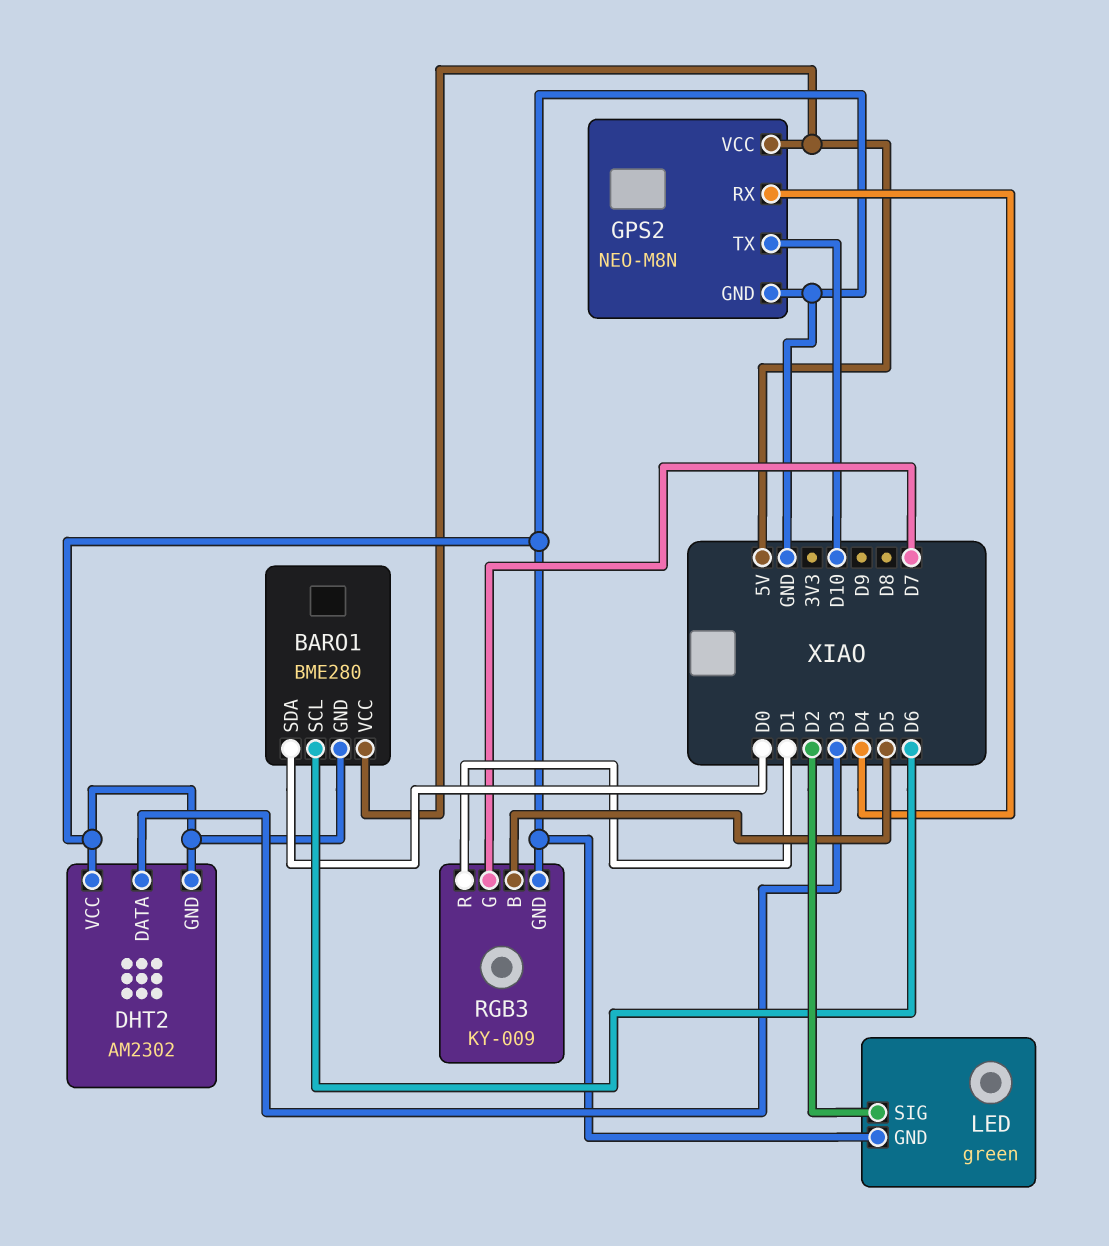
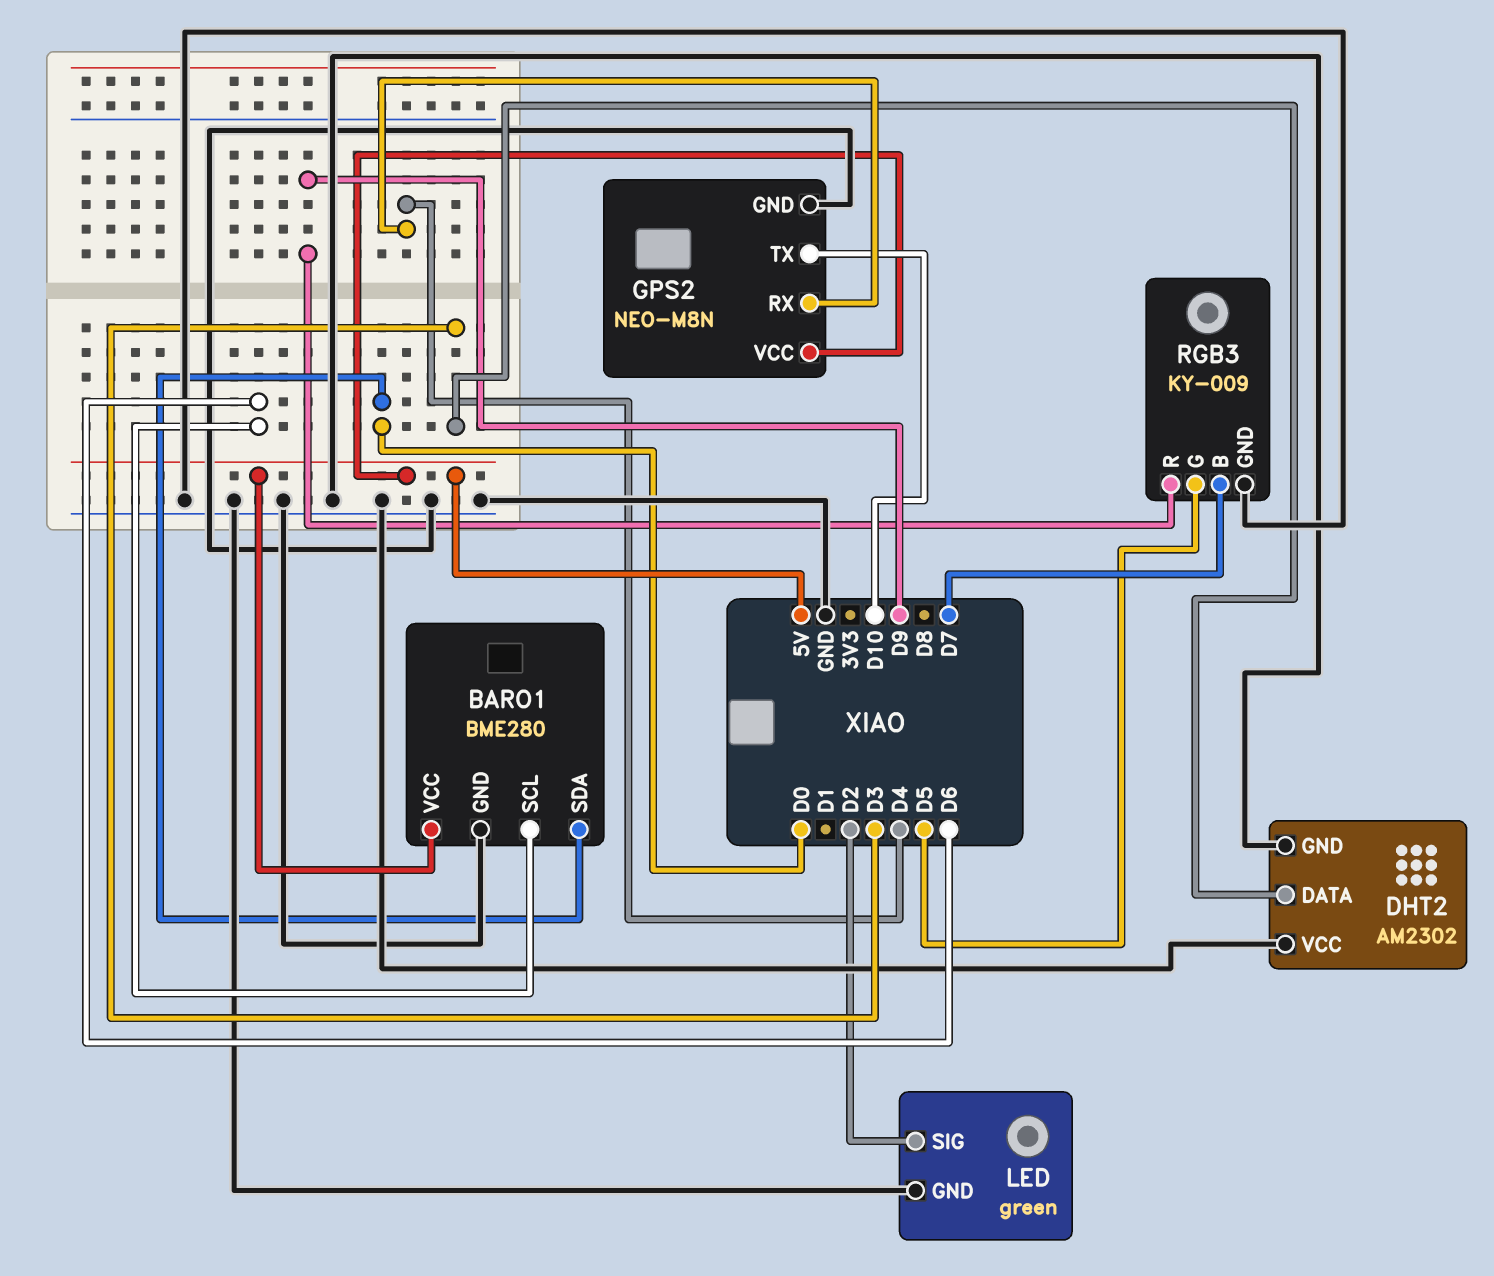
RGB3 pin B: D5 -> D7
RGB3 pin G: D7 -> D5
RGB3 pin R: D1 -> D9

